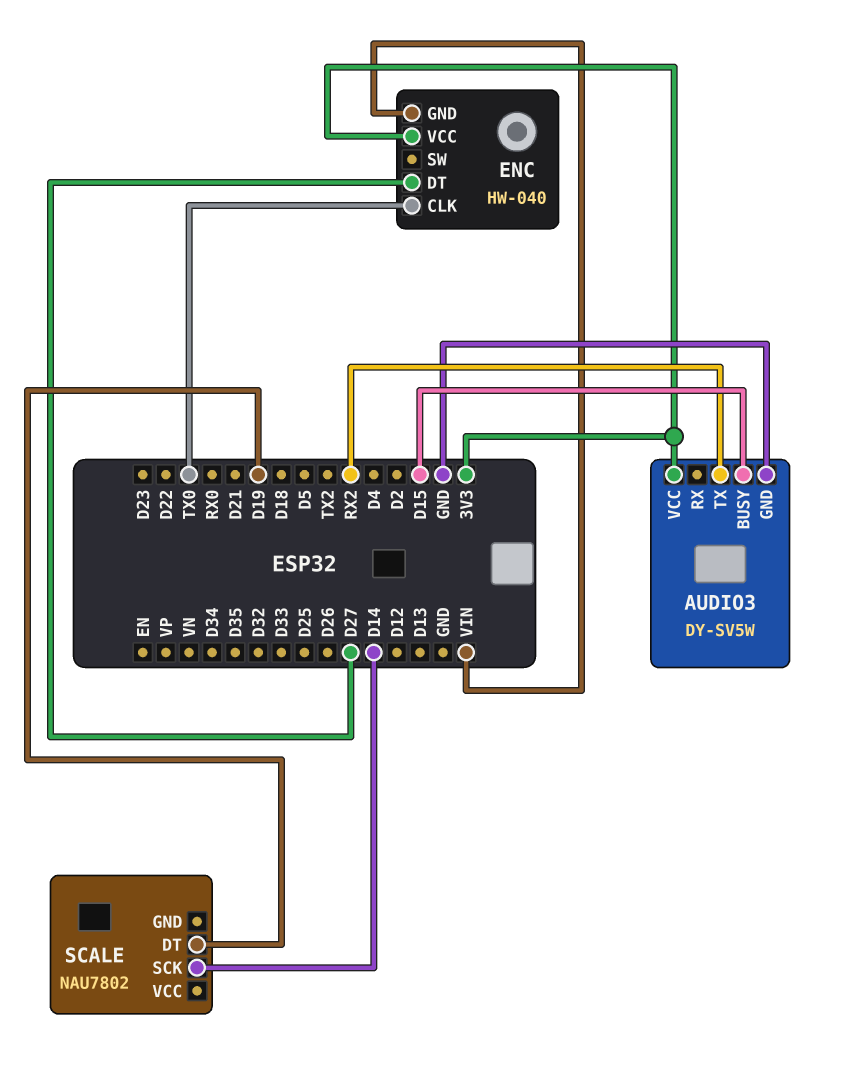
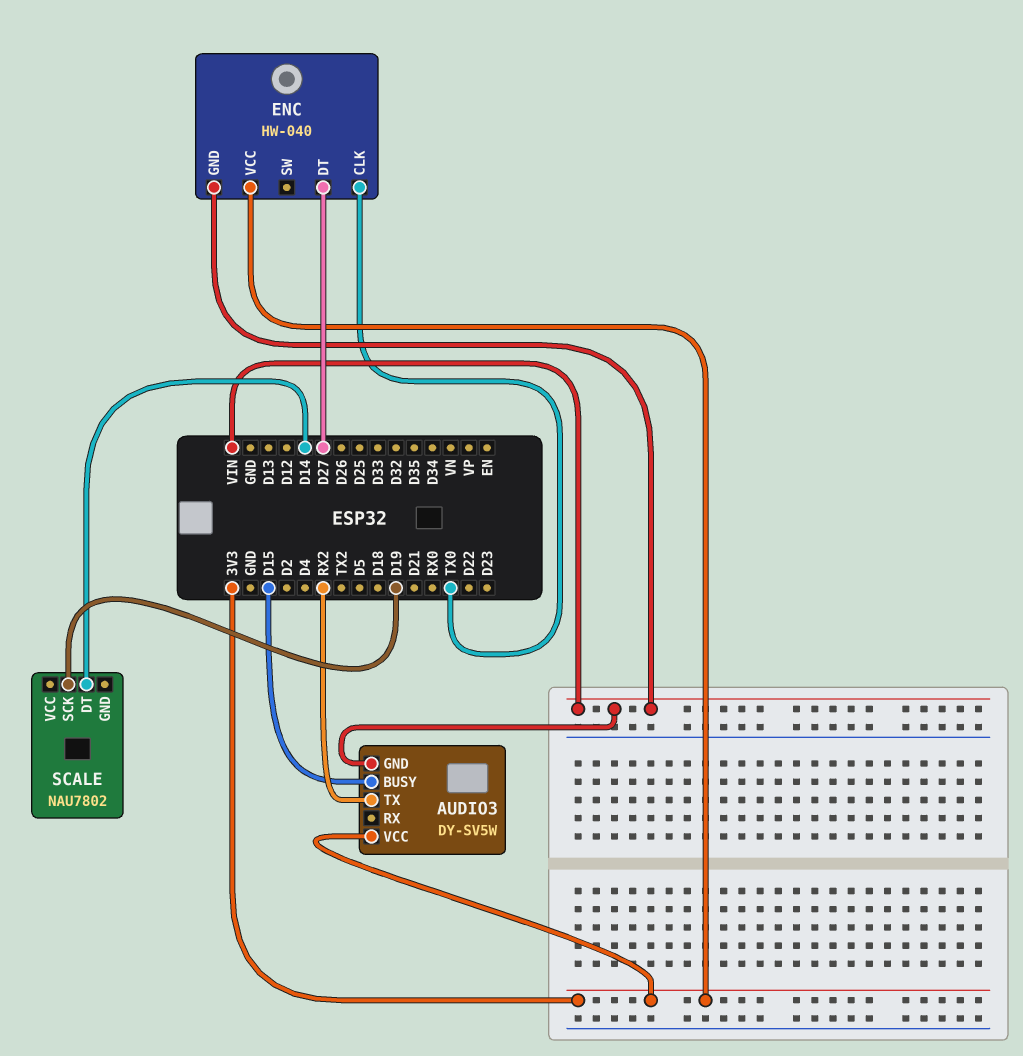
AUDIO3 pin GND: GND -> VIN
SCALE pin DT: D19 -> D14
SCALE pin SCK: D14 -> D19

